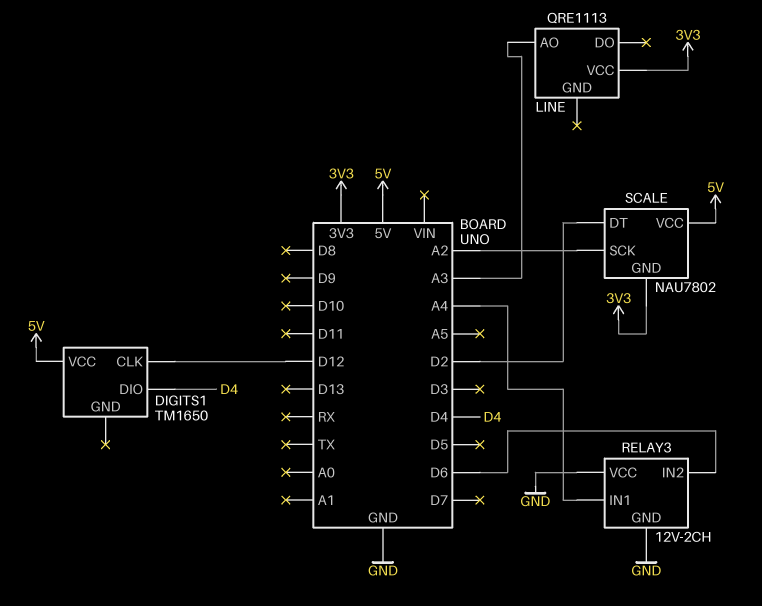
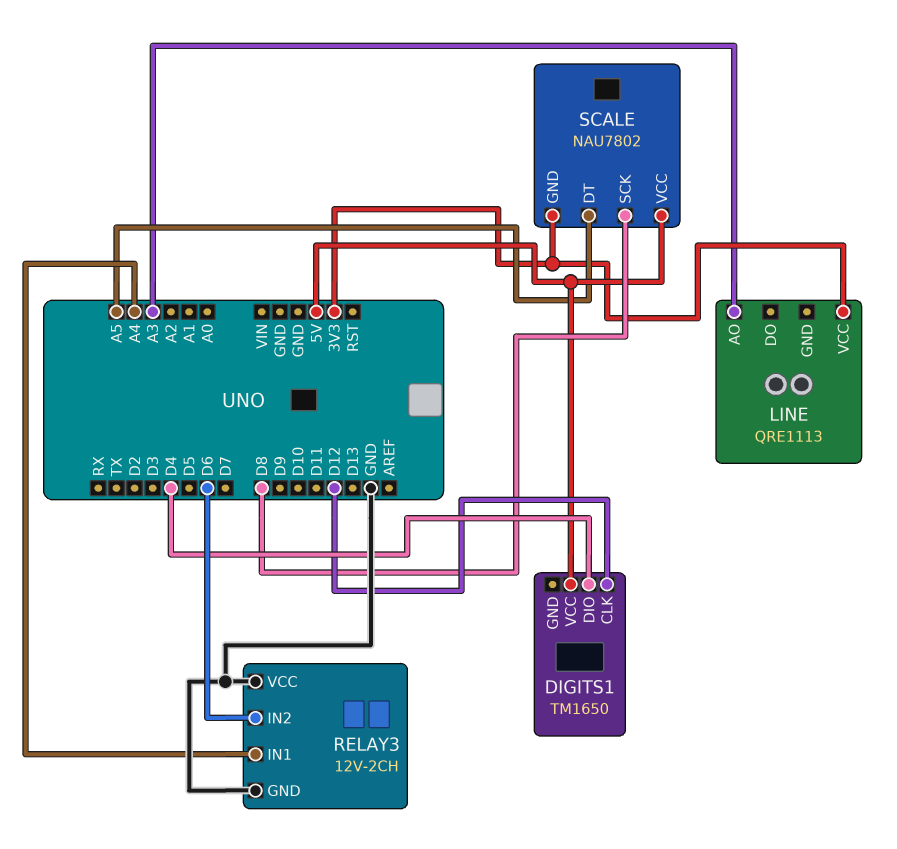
SCALE pin DT: D2 -> A5
SCALE pin SCK: A2 -> D8

